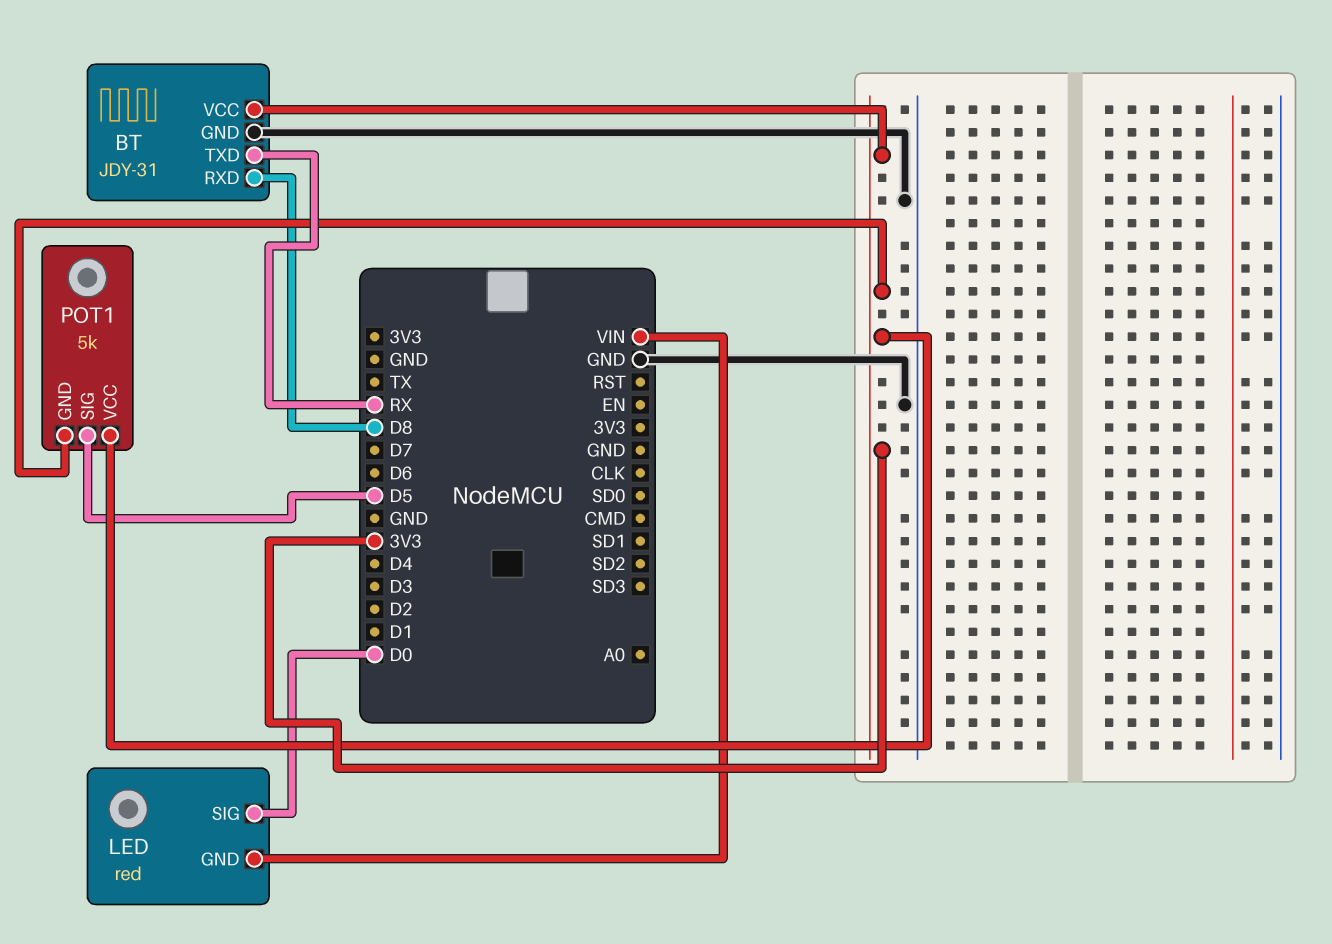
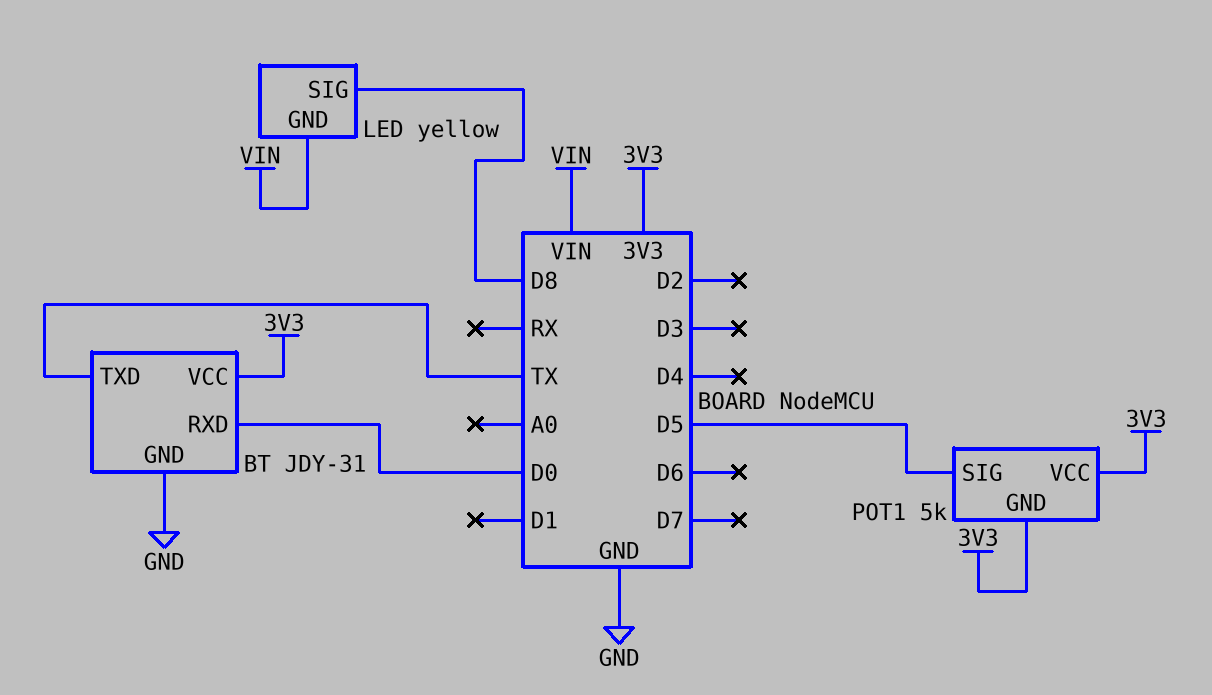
BT pin RXD: D8 -> D0
BT pin TXD: RX -> TX
LED: red -> yellow
LED pin SIG: D0 -> D8

